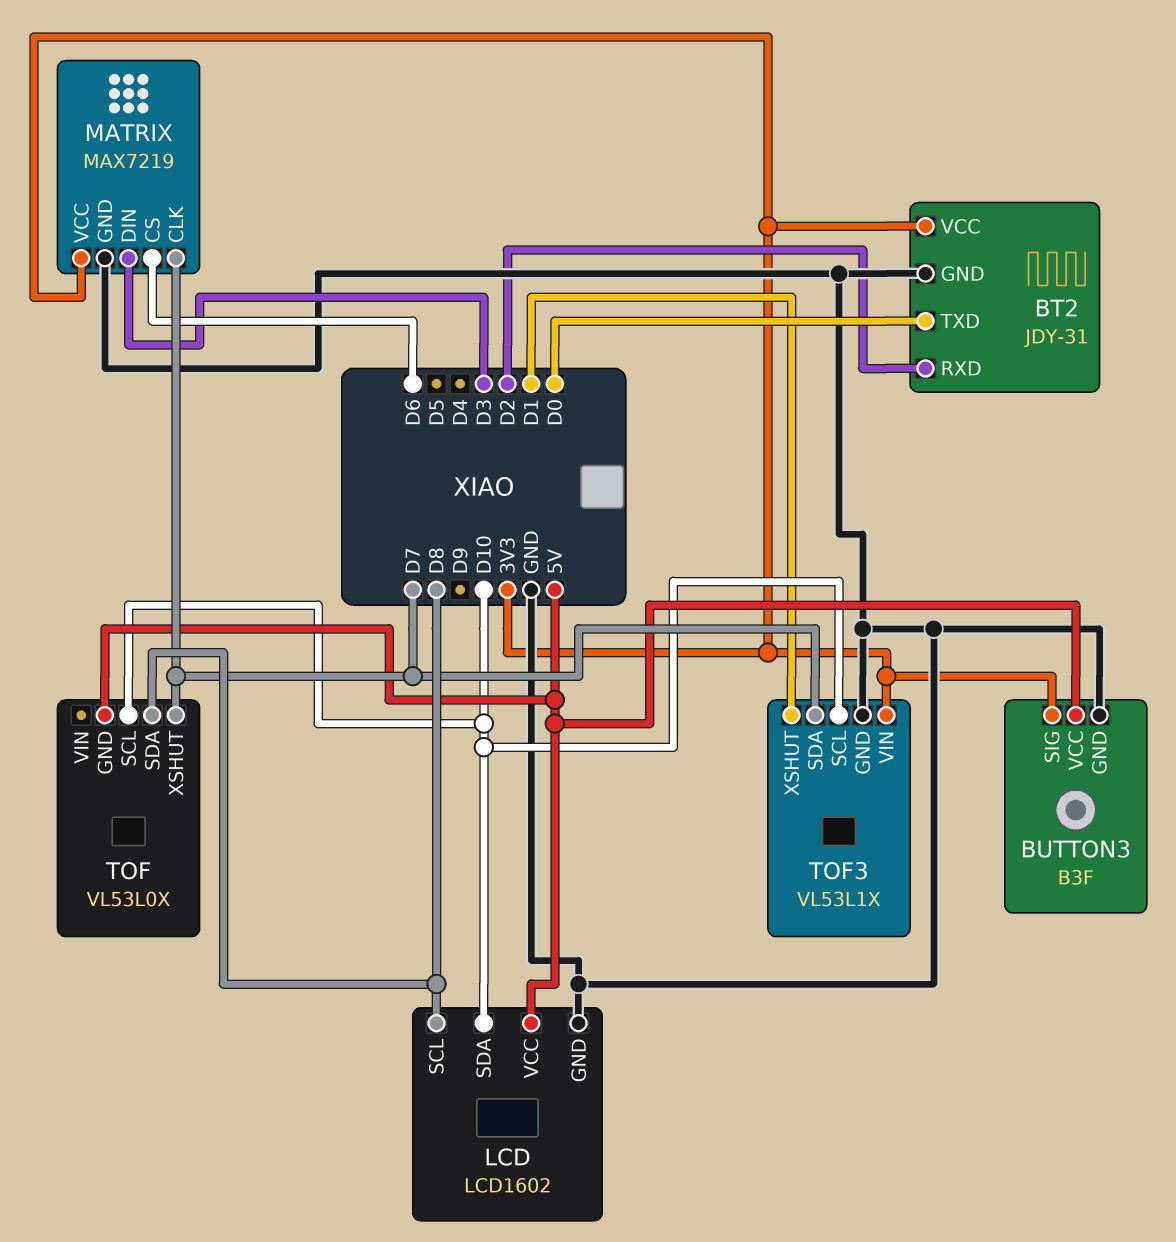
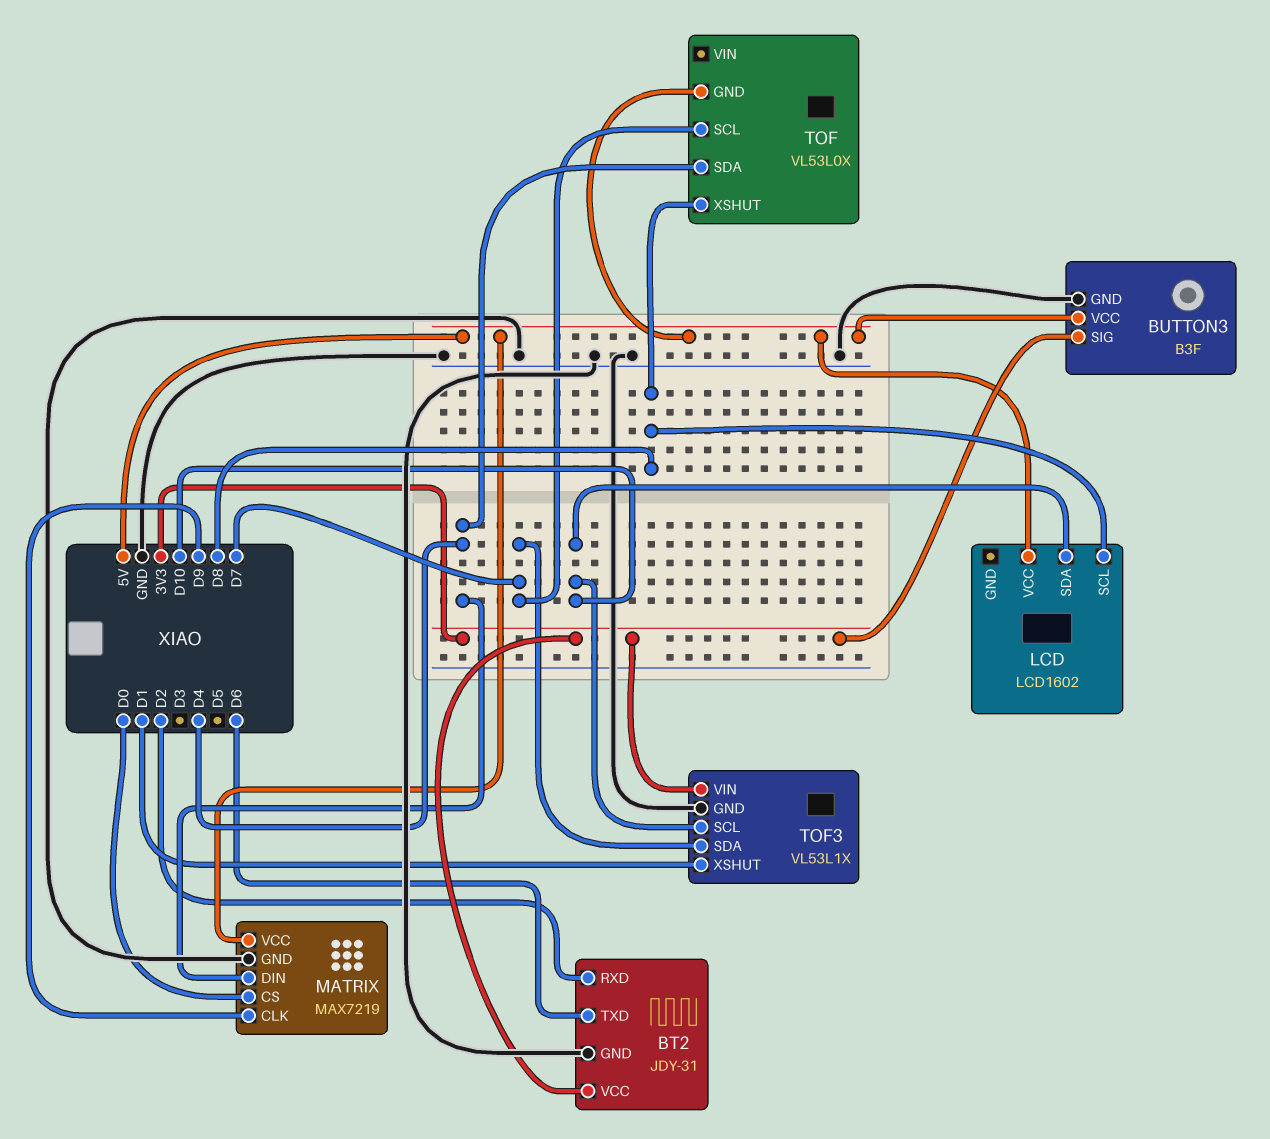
BT2 pin TXD: D0 -> D6
LCD pin GND: GND -> none
MATRIX pin CLK: D7 -> D9
MATRIX pin CS: D6 -> D0
MATRIX pin DIN: D3 -> D4
MATRIX pin VCC: 3V3 -> 5V
TOF pin SCL: D10 -> D7
TOF pin SDA: D8 -> D4
TOF pin XSHUT: D7 -> D8

